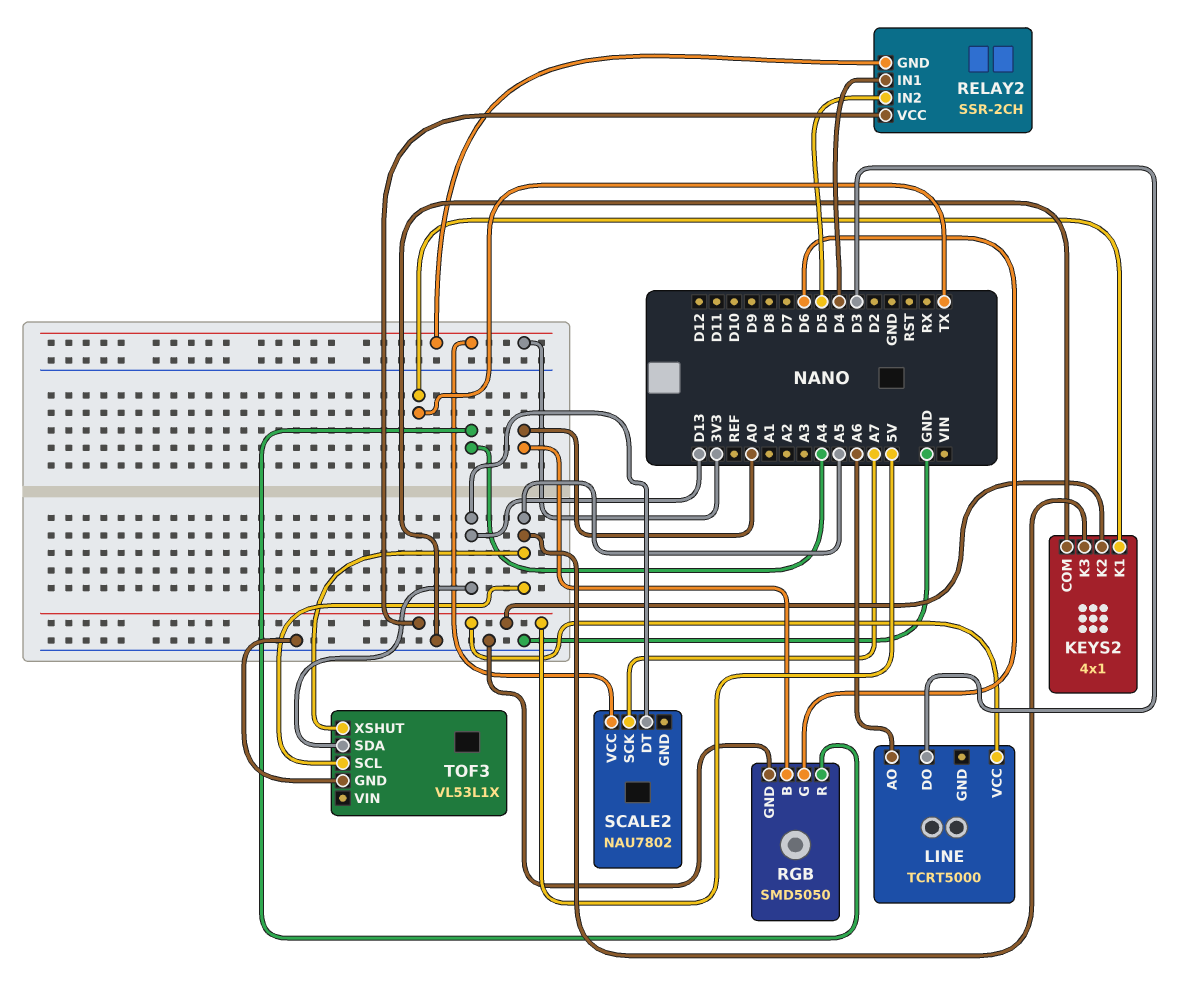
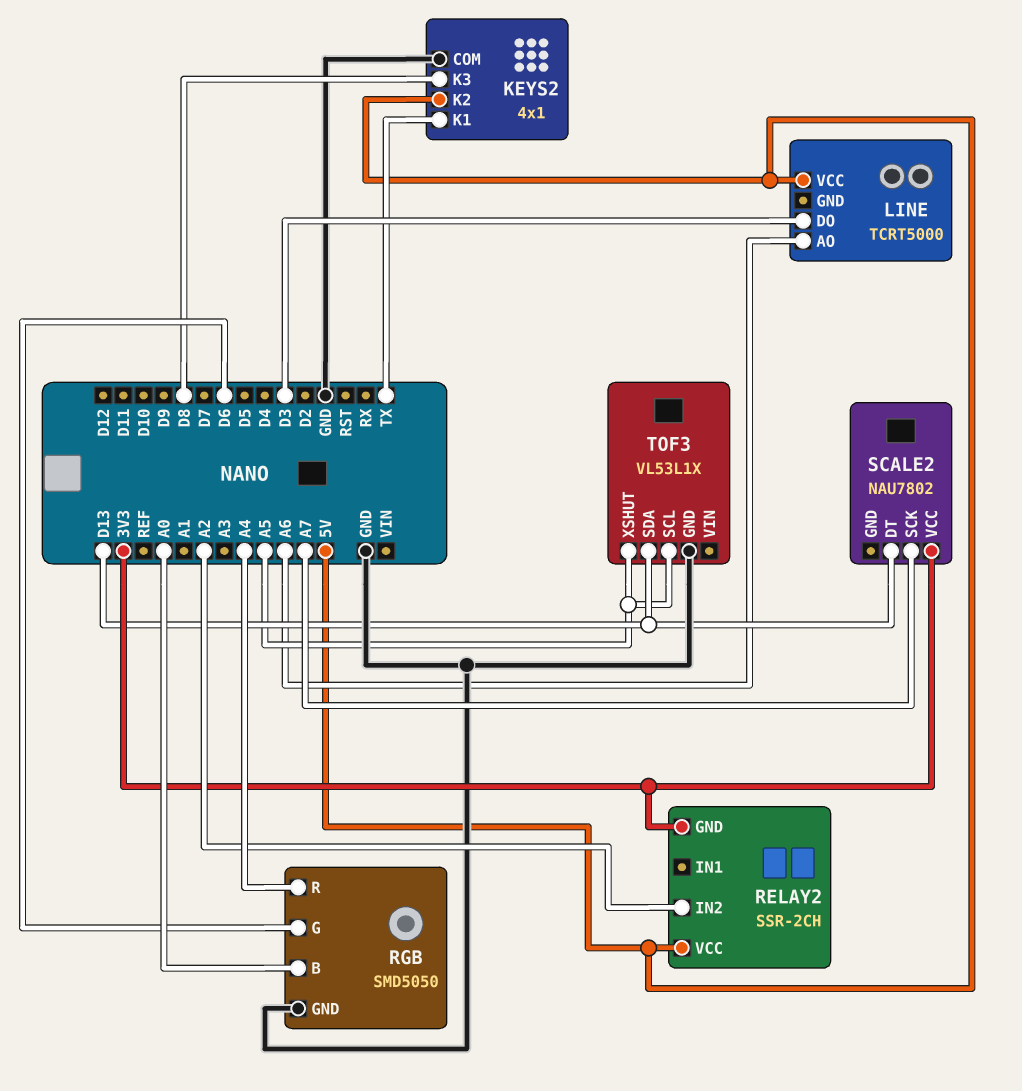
KEYS2 pin K3: A5 -> D8
RELAY2 pin IN1: D4 -> none
RELAY2 pin IN2: D5 -> A2

